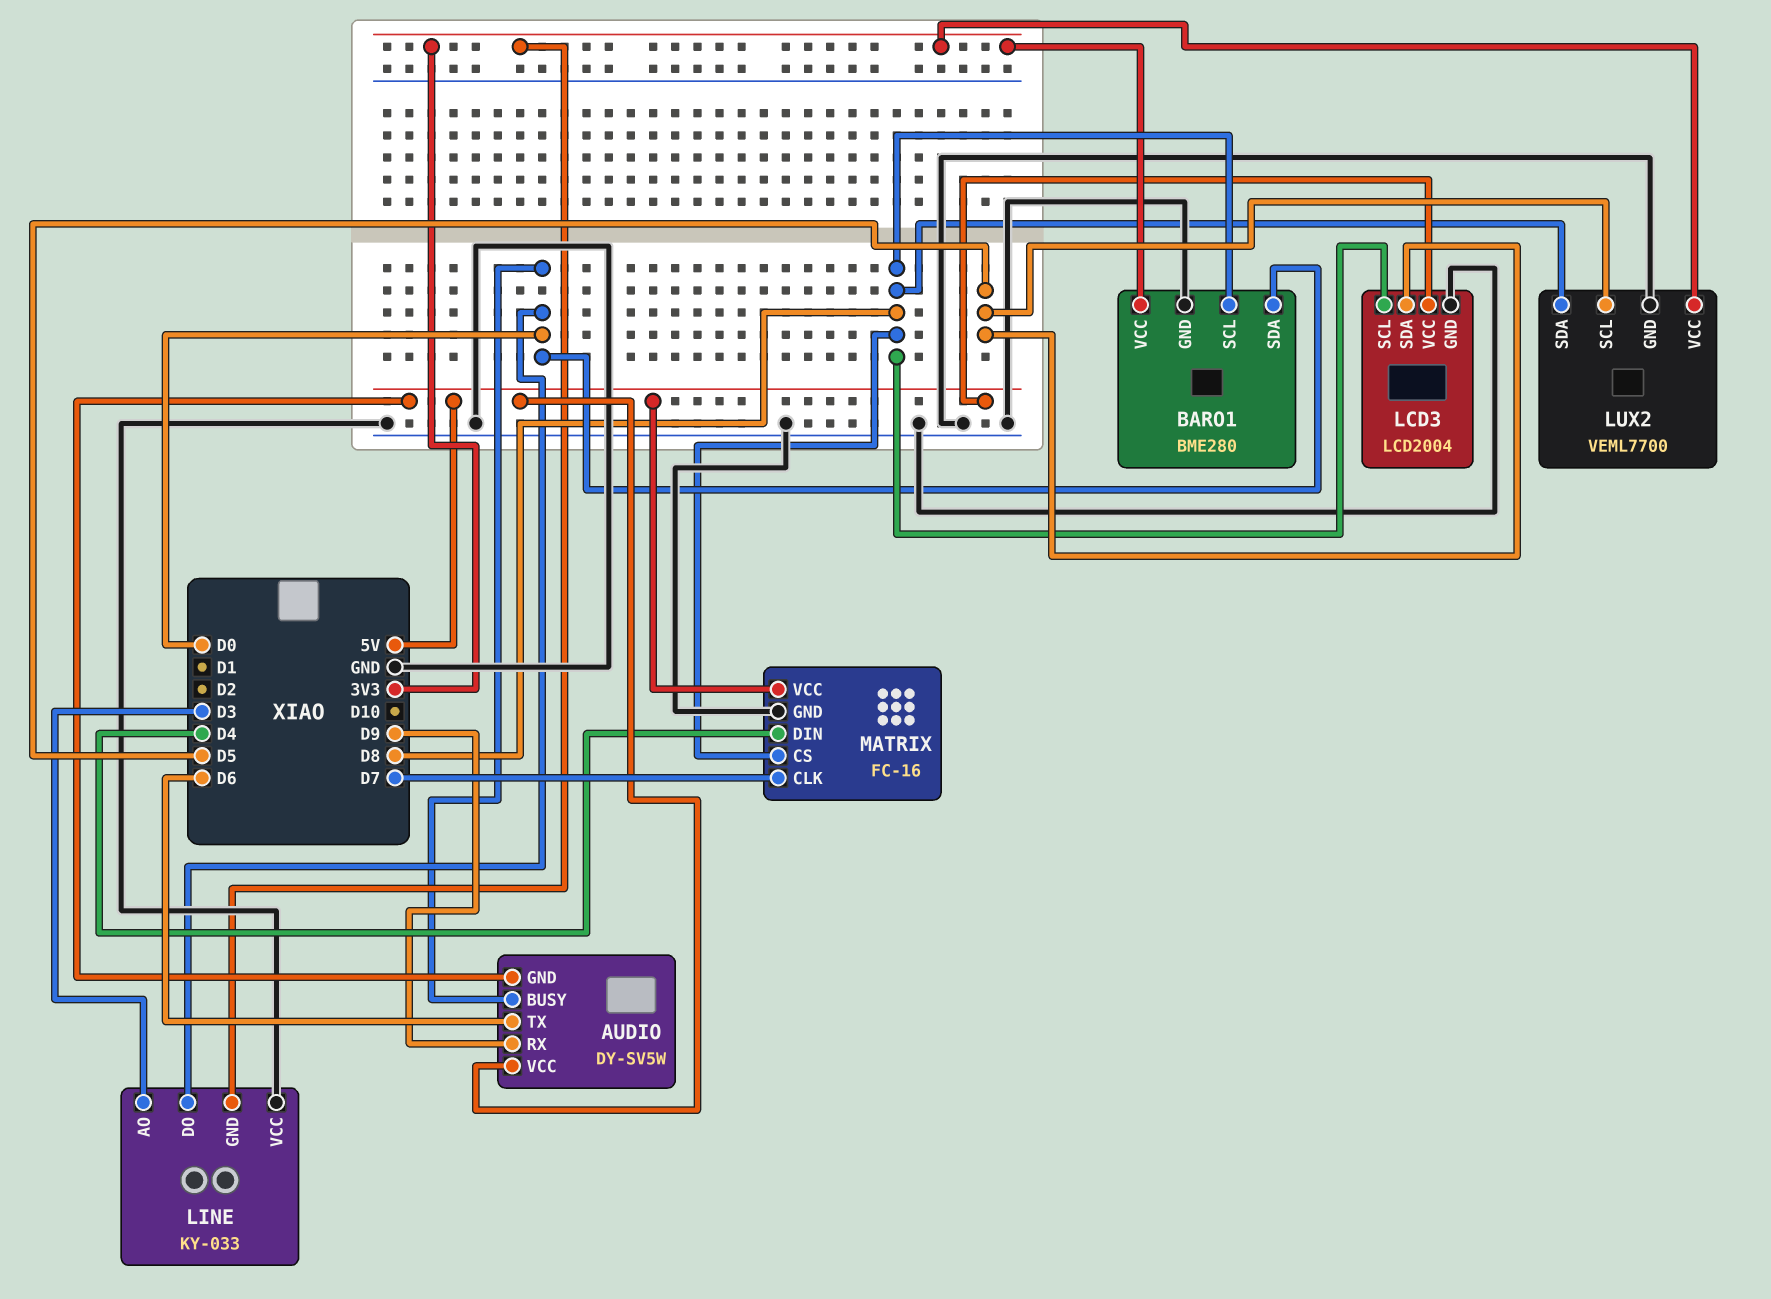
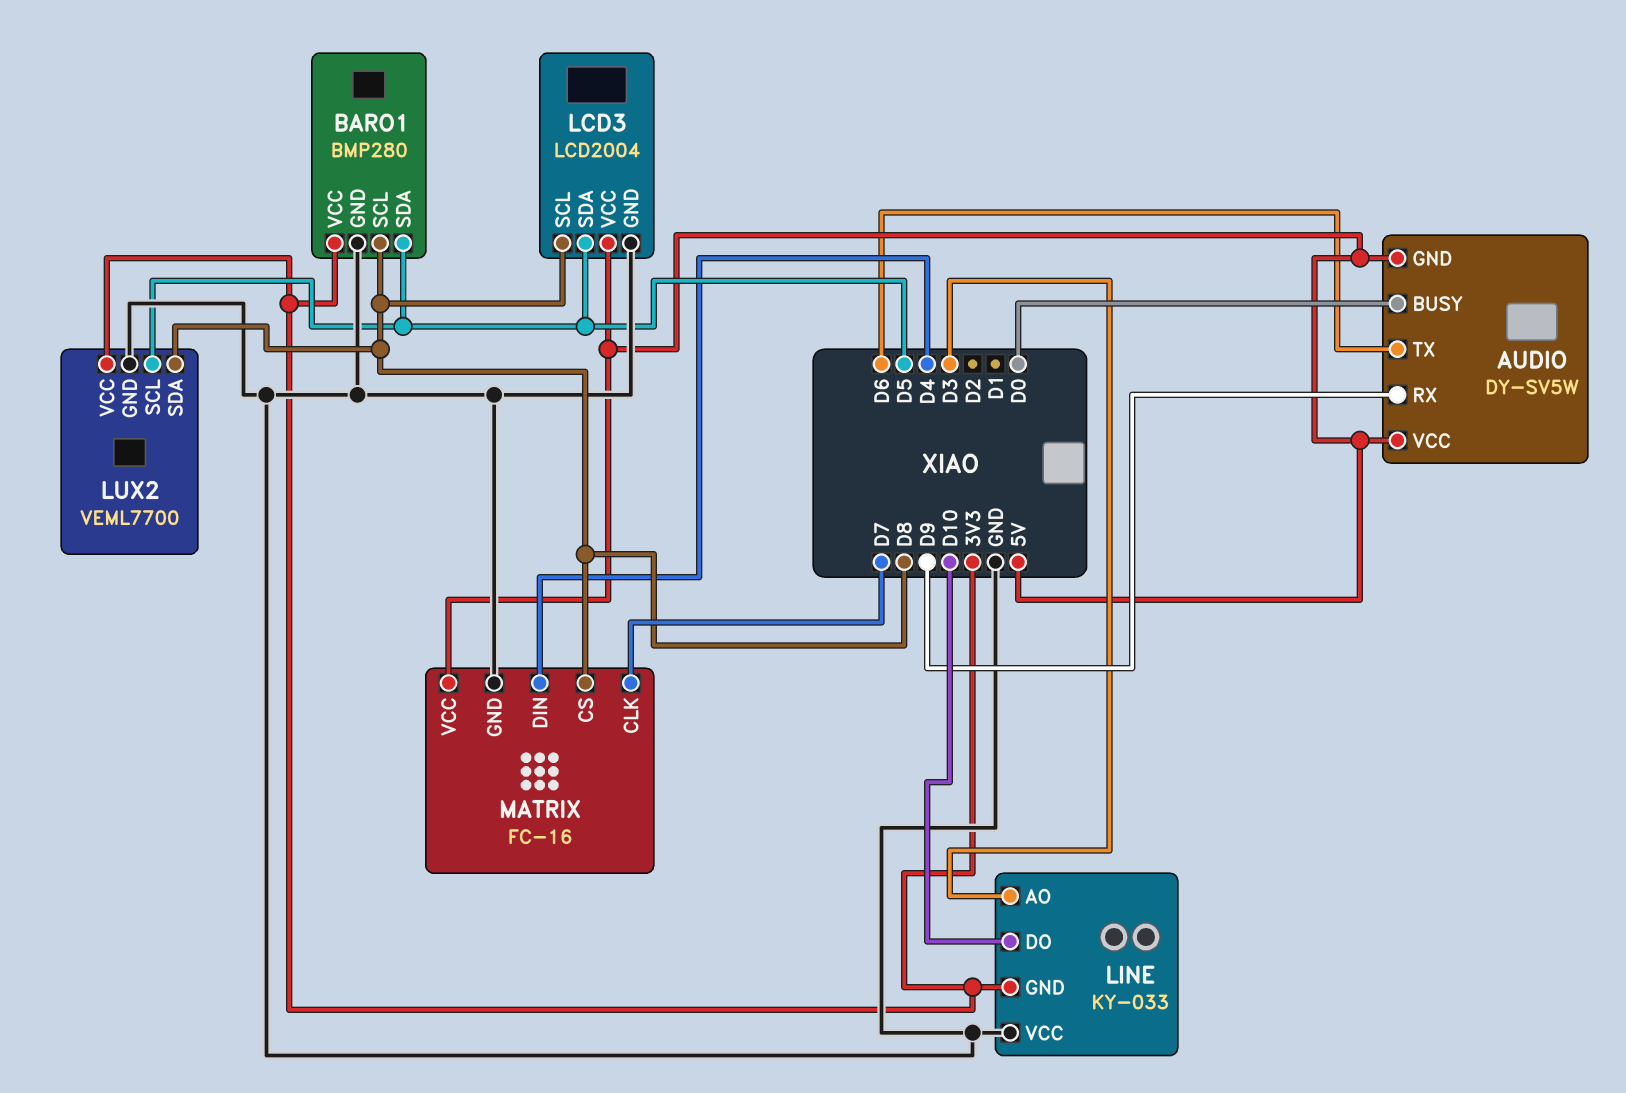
BARO1: BME280 -> BMP280
BARO1 pin SDA: D0 -> D5
LINE pin DO: D0 -> D10

